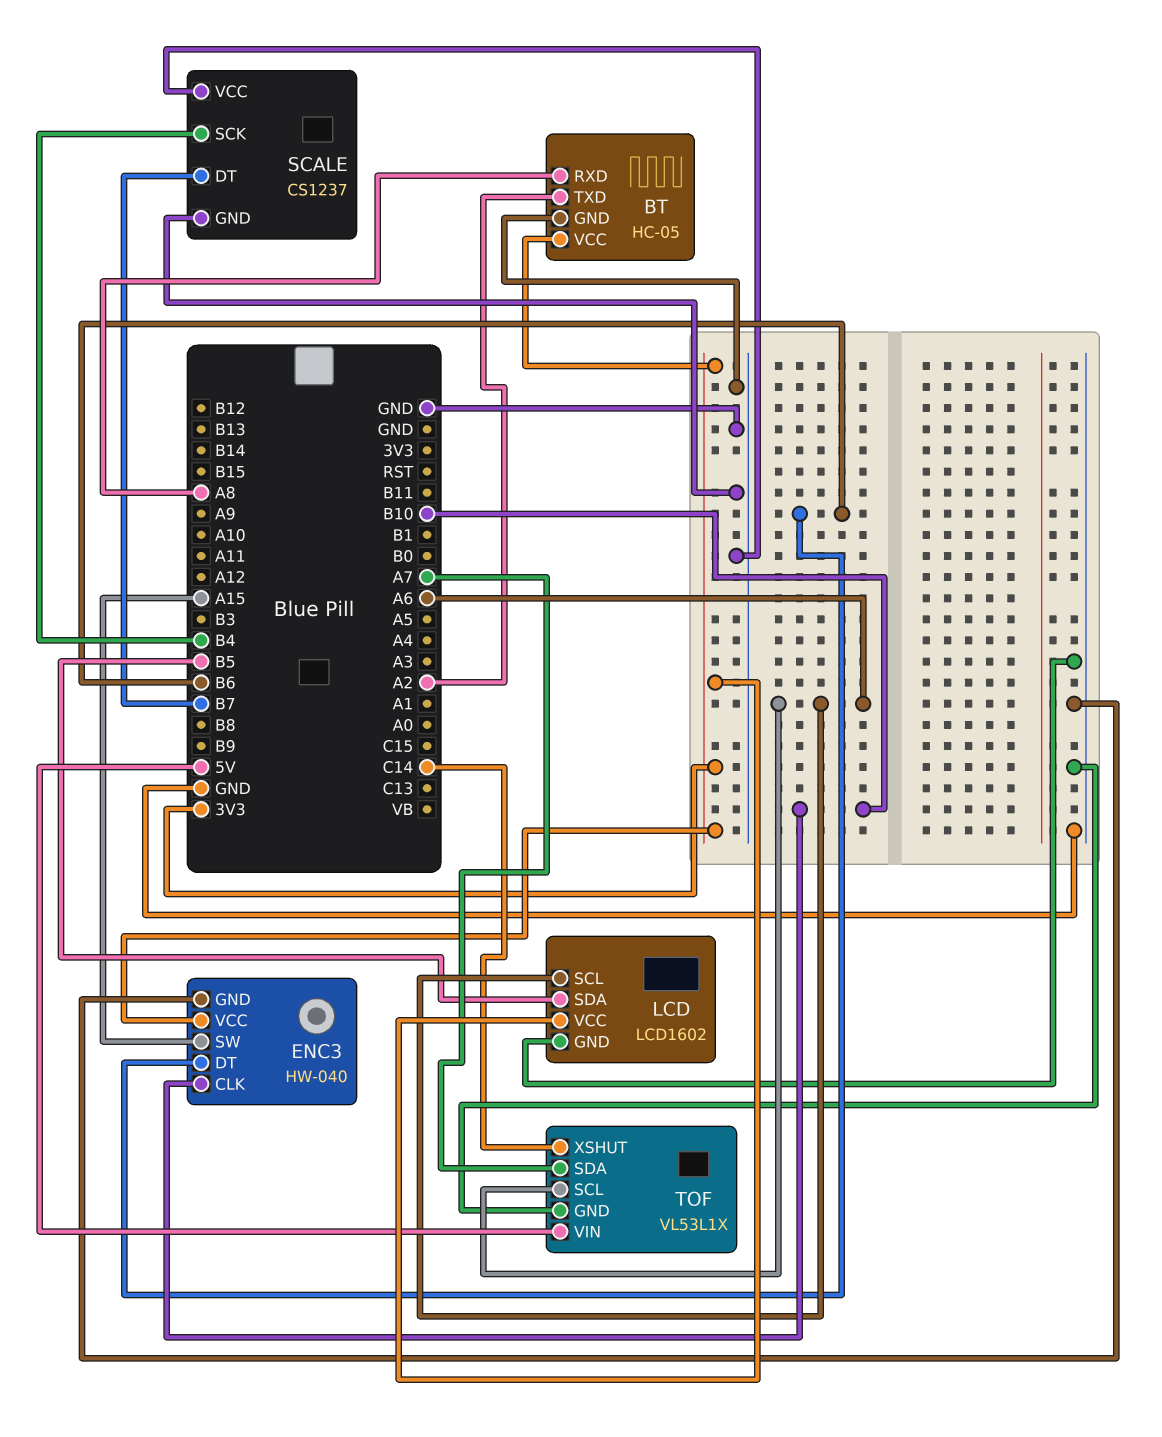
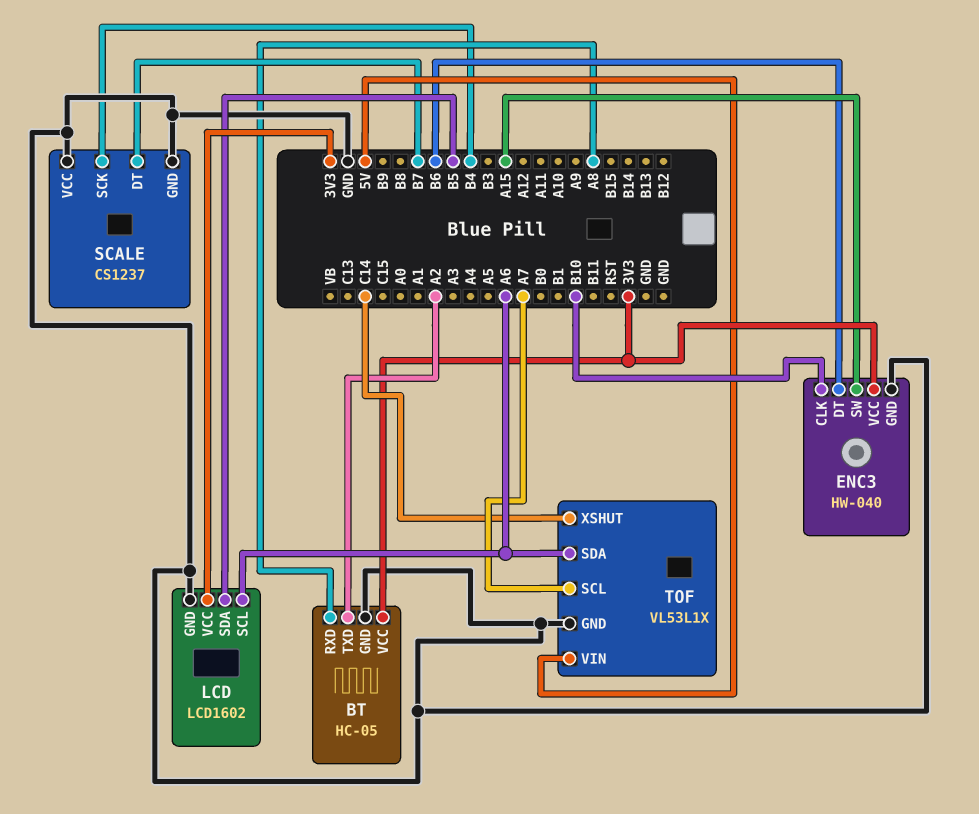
TOF pin SCL: A6 -> A7
TOF pin SDA: A7 -> A6

